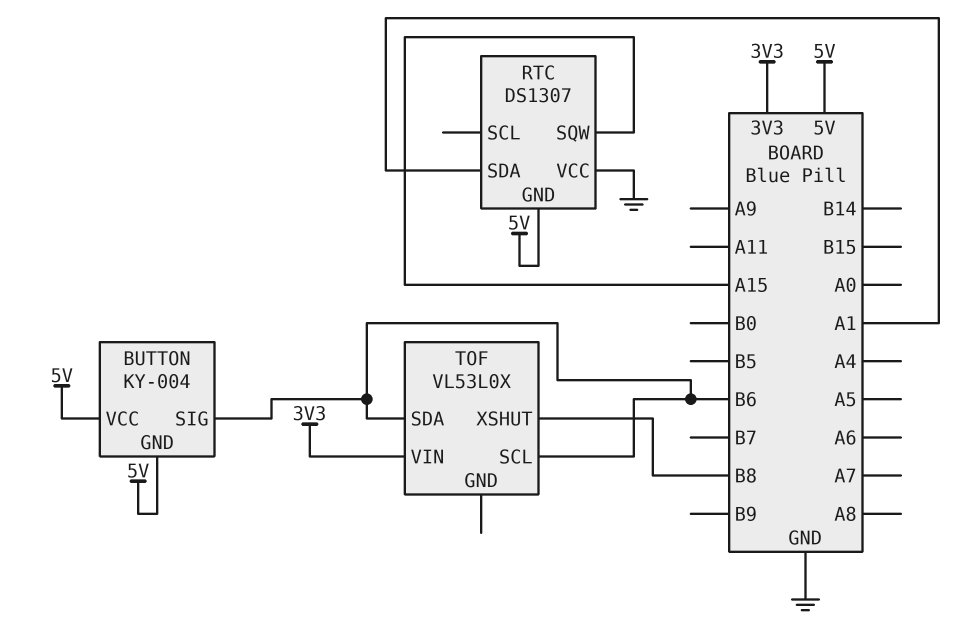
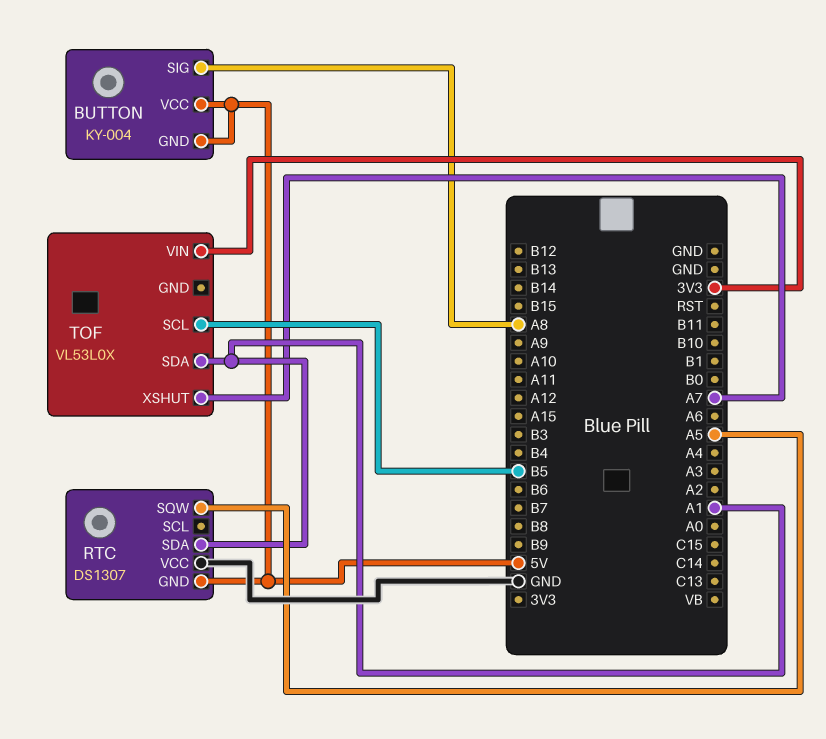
BUTTON pin SIG: B6 -> A8
RTC pin SQW: A15 -> A5
TOF pin SCL: B6 -> B5
TOF pin SDA: B6 -> A1
TOF pin XSHUT: B8 -> A7

